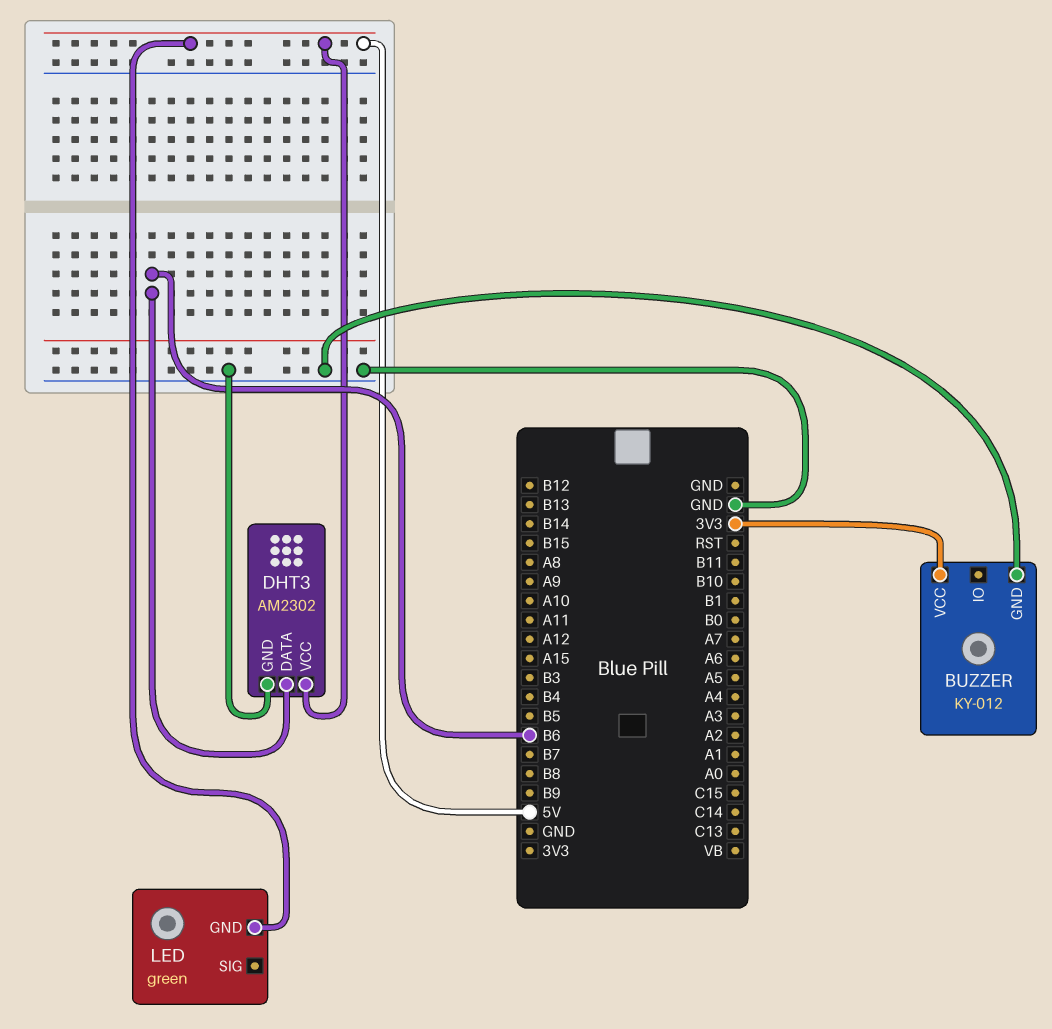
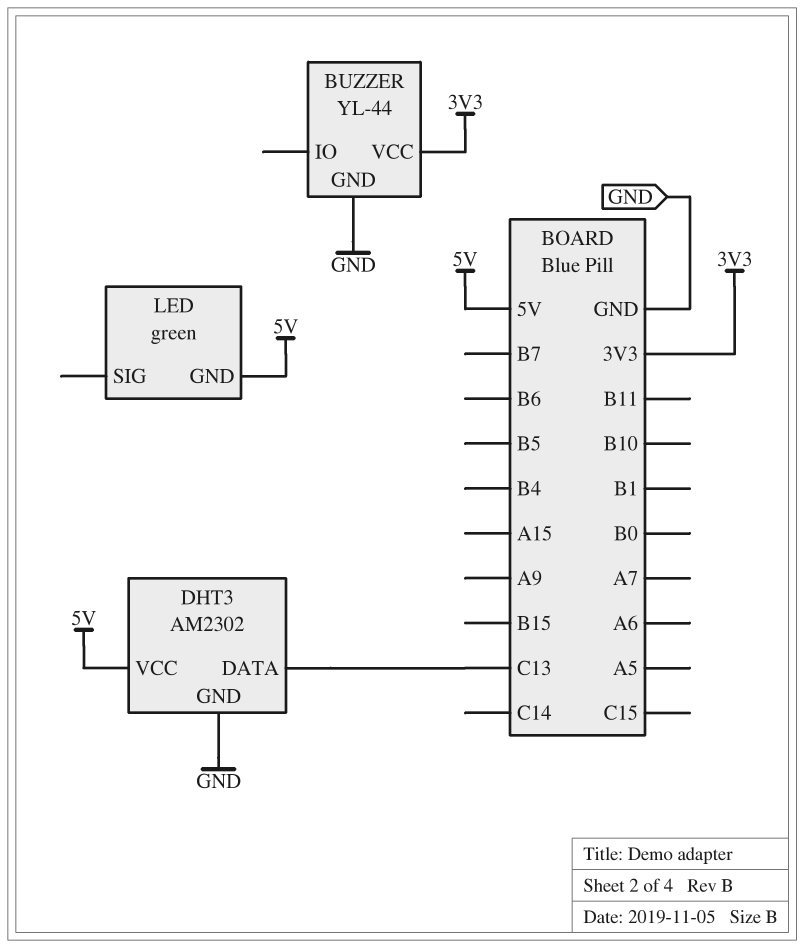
BUZZER: KY-012 -> YL-44
DHT3 pin DATA: B6 -> C13

